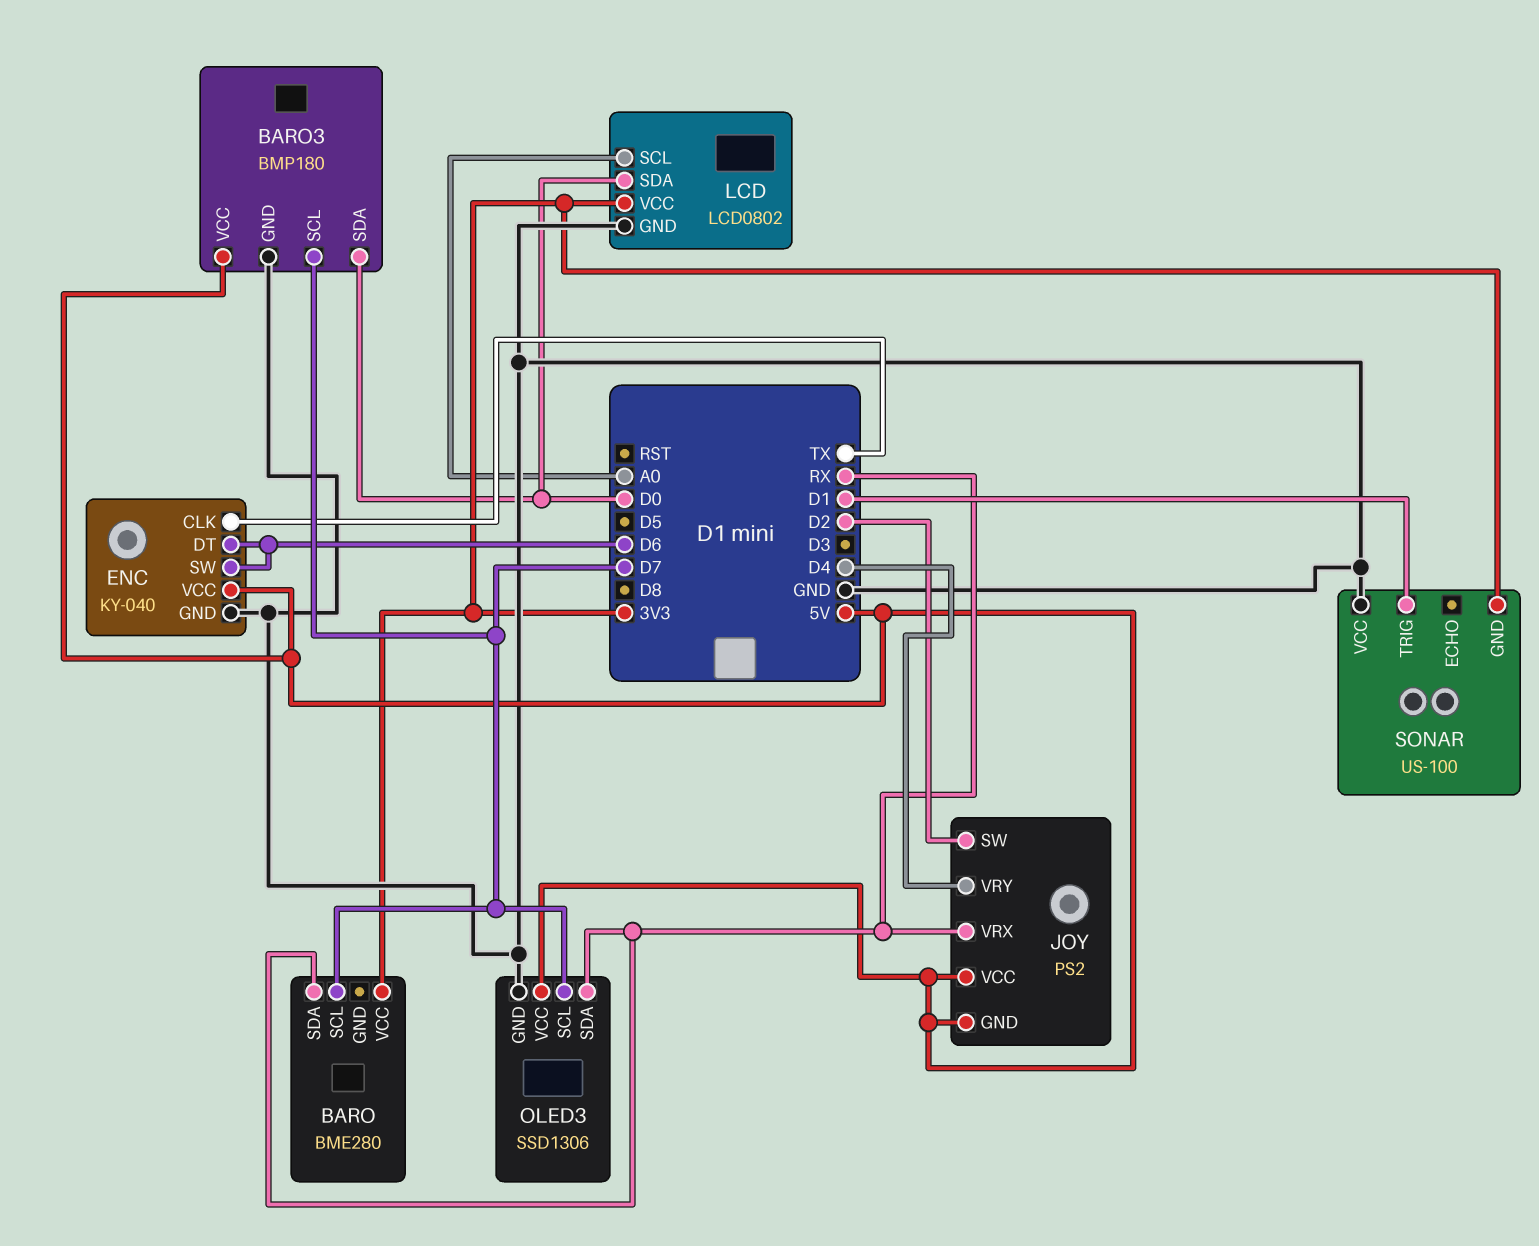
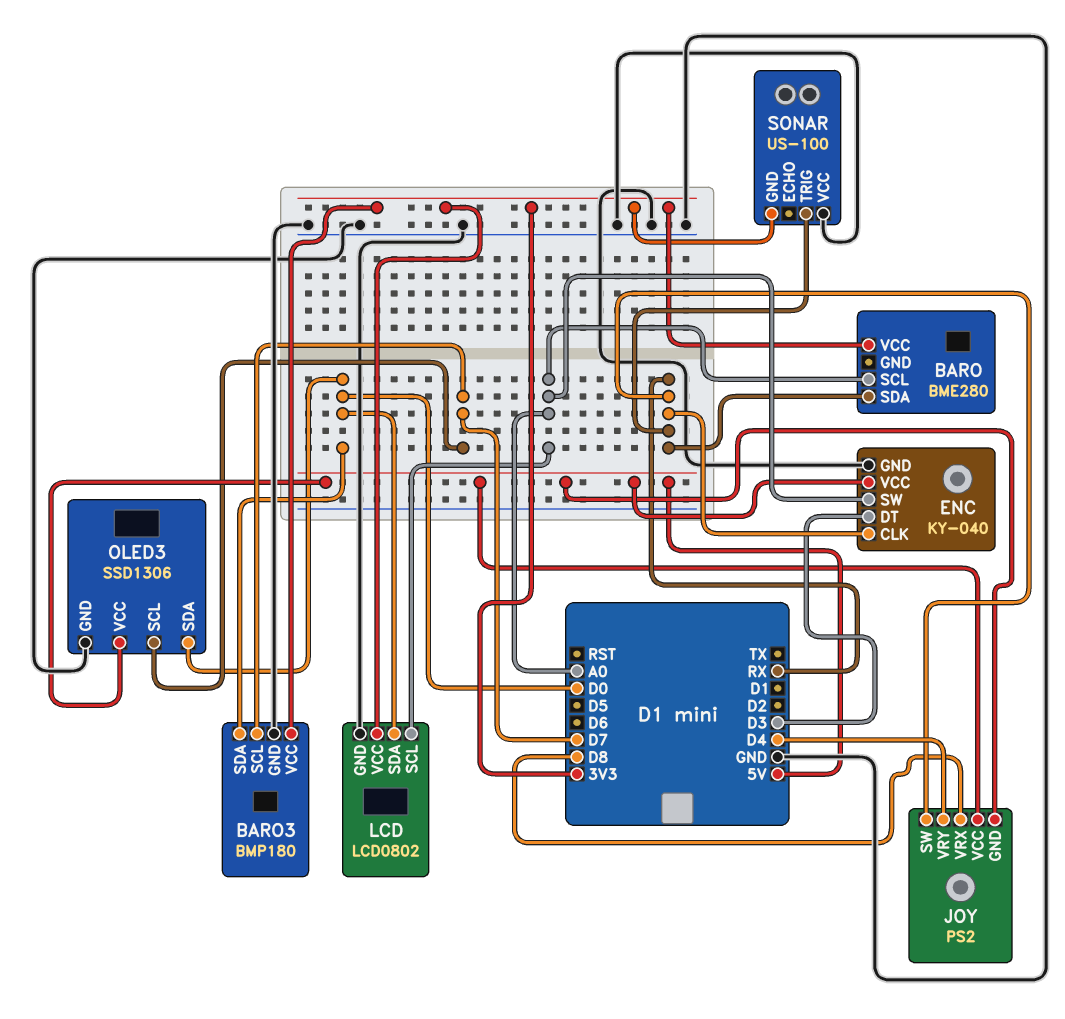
BARO pin SCL: D7 -> A0
BARO3 pin VCC: 5V -> 3V3
ENC pin CLK: TX -> RX
ENC pin DT: D6 -> D3
ENC pin SW: D6 -> A0
JOY pin SW: D2 -> RX
JOY pin VRX: RX -> D8
OLED3 pin SDA: RX -> D0
SONAR pin TRIG: D1 -> RX

